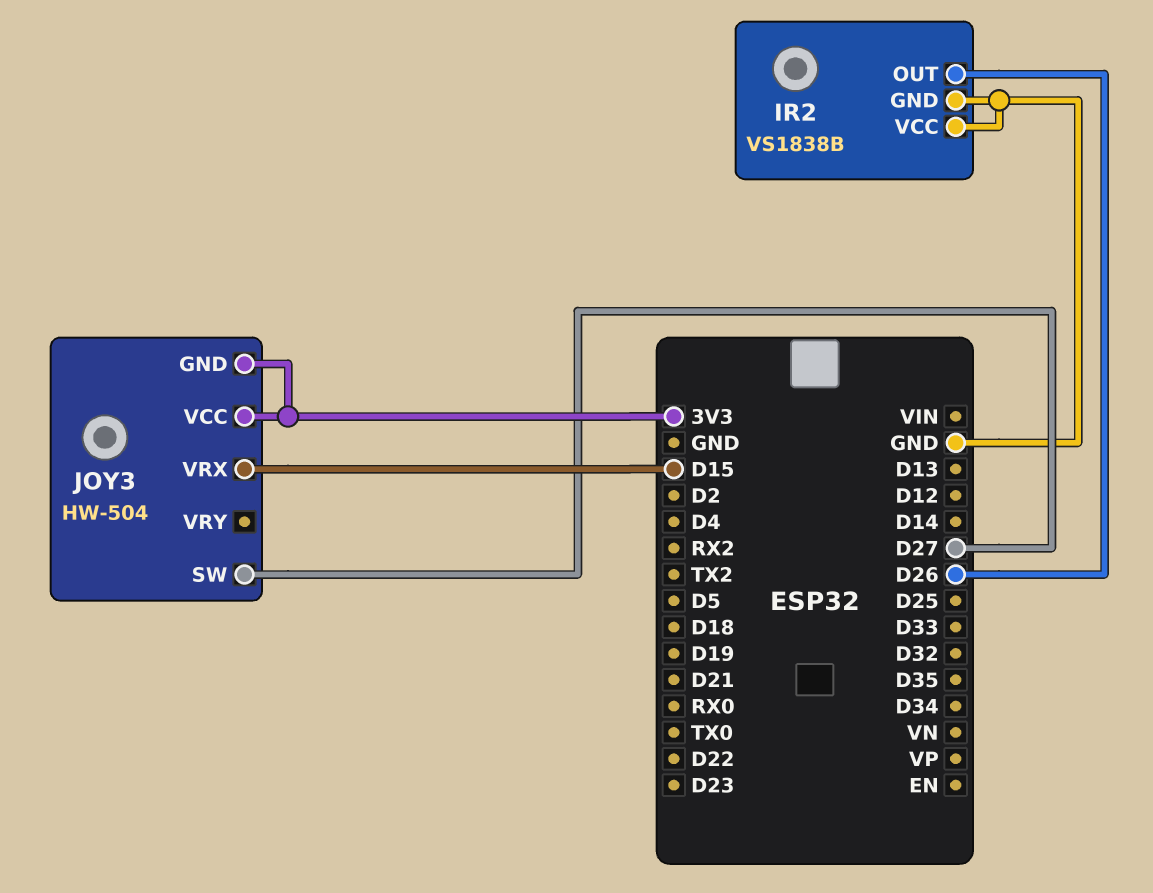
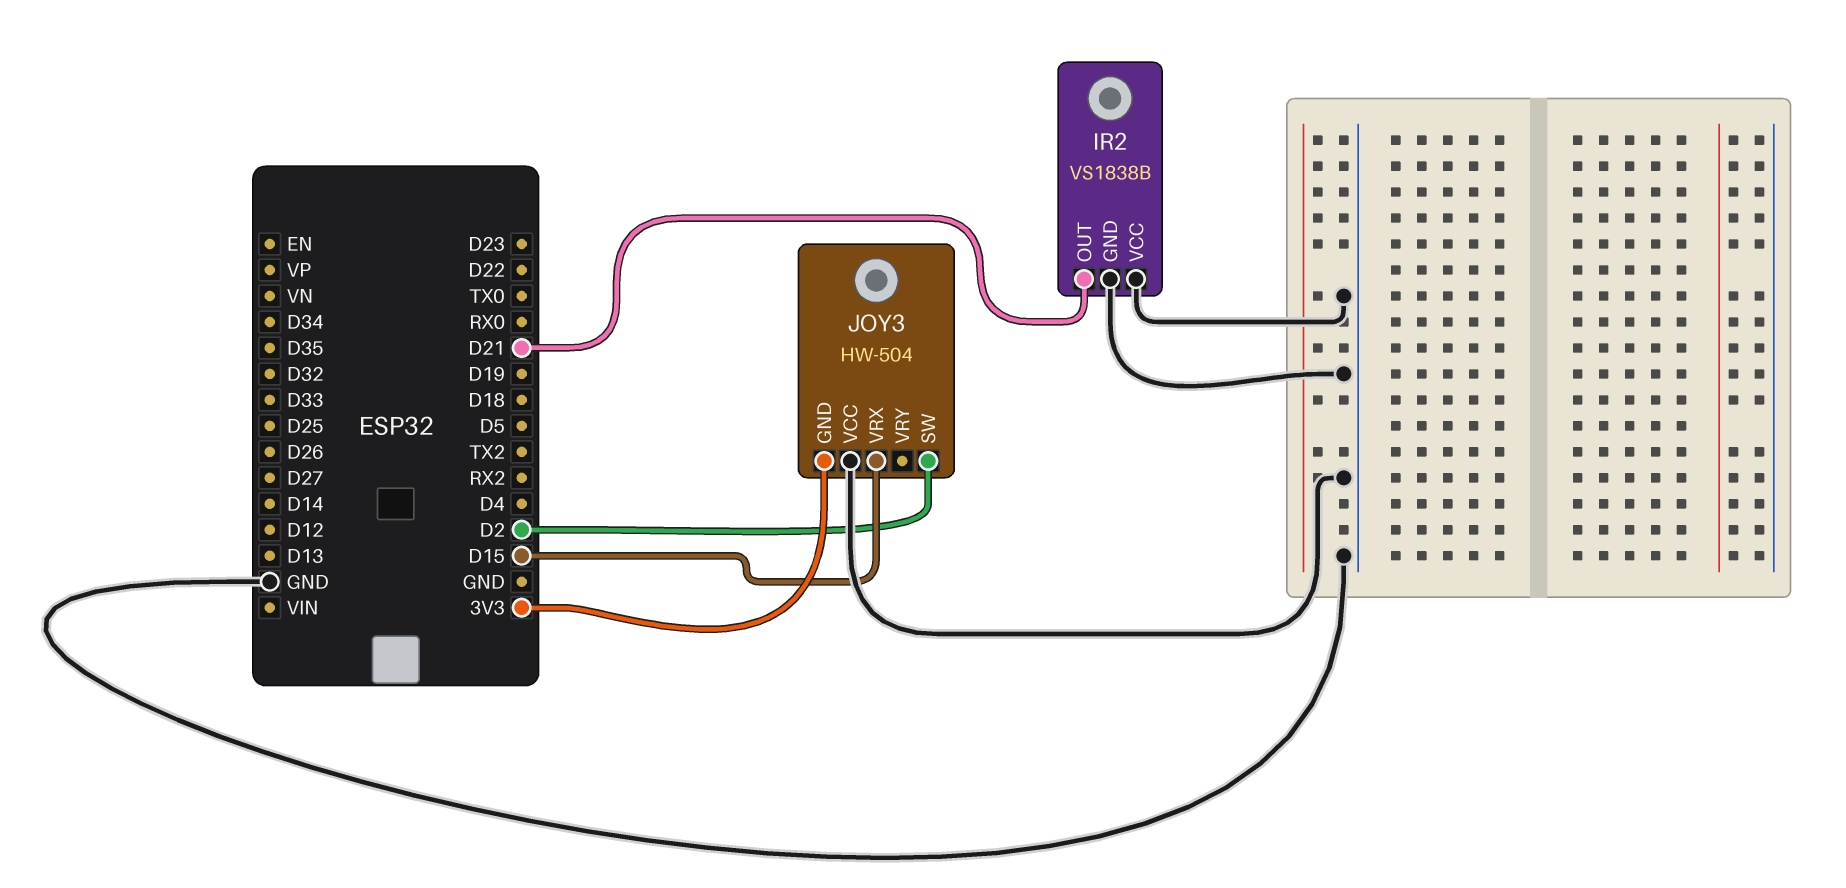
IR2 pin OUT: D26 -> D21
JOY3 pin SW: D27 -> D2
JOY3 pin VCC: 3V3 -> GND

